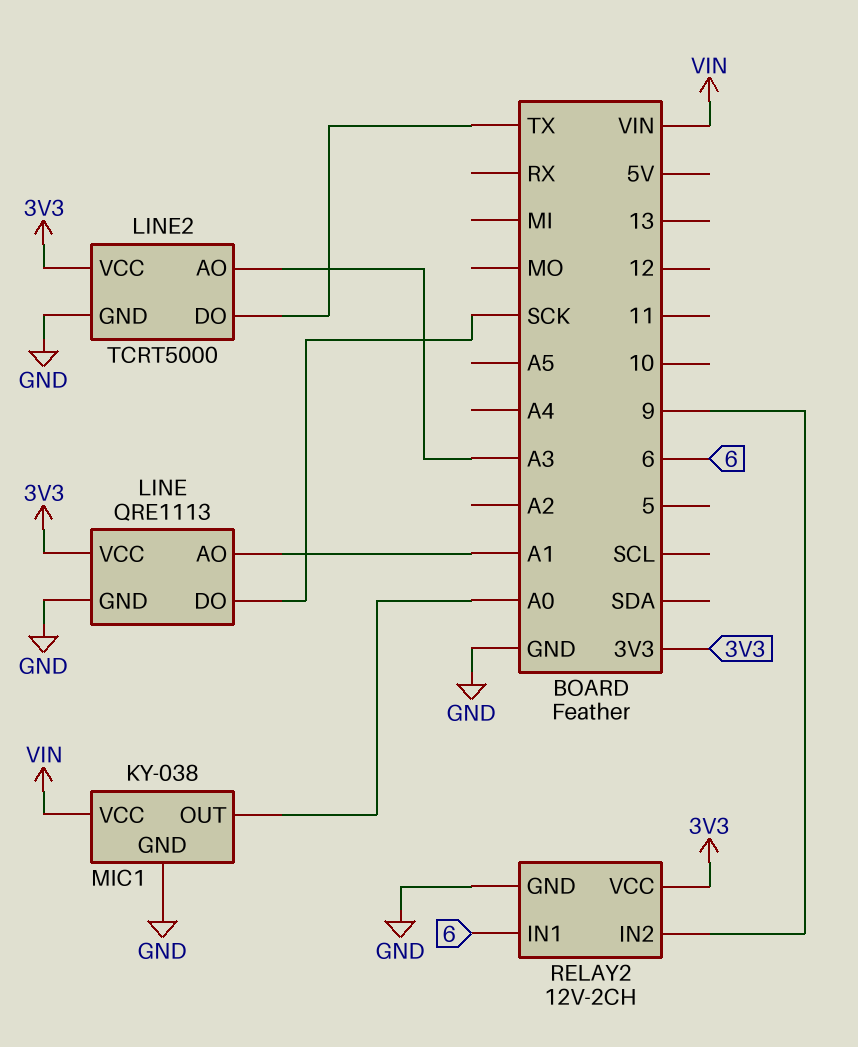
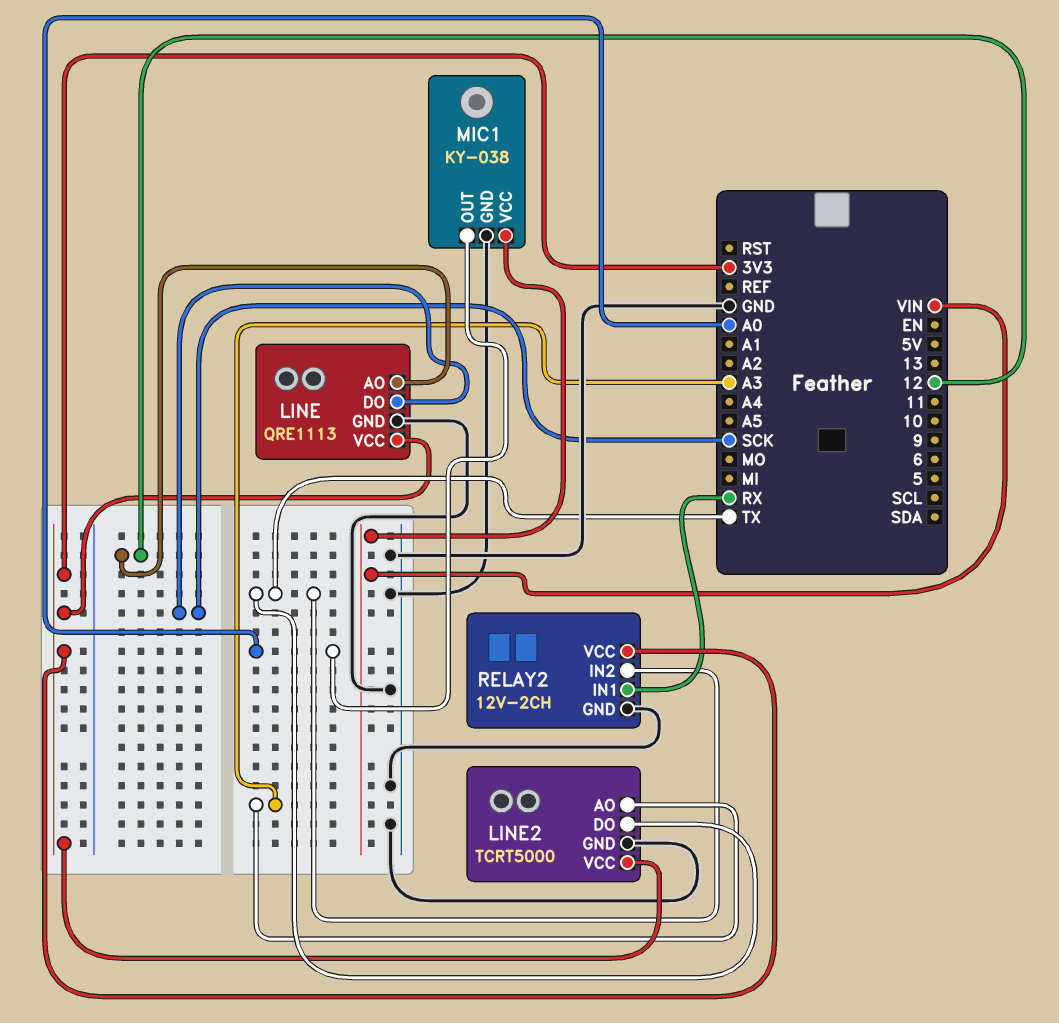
LINE pin AO: A1 -> 12
RELAY2 pin IN1: 6 -> RX
RELAY2 pin IN2: 9 -> TX

